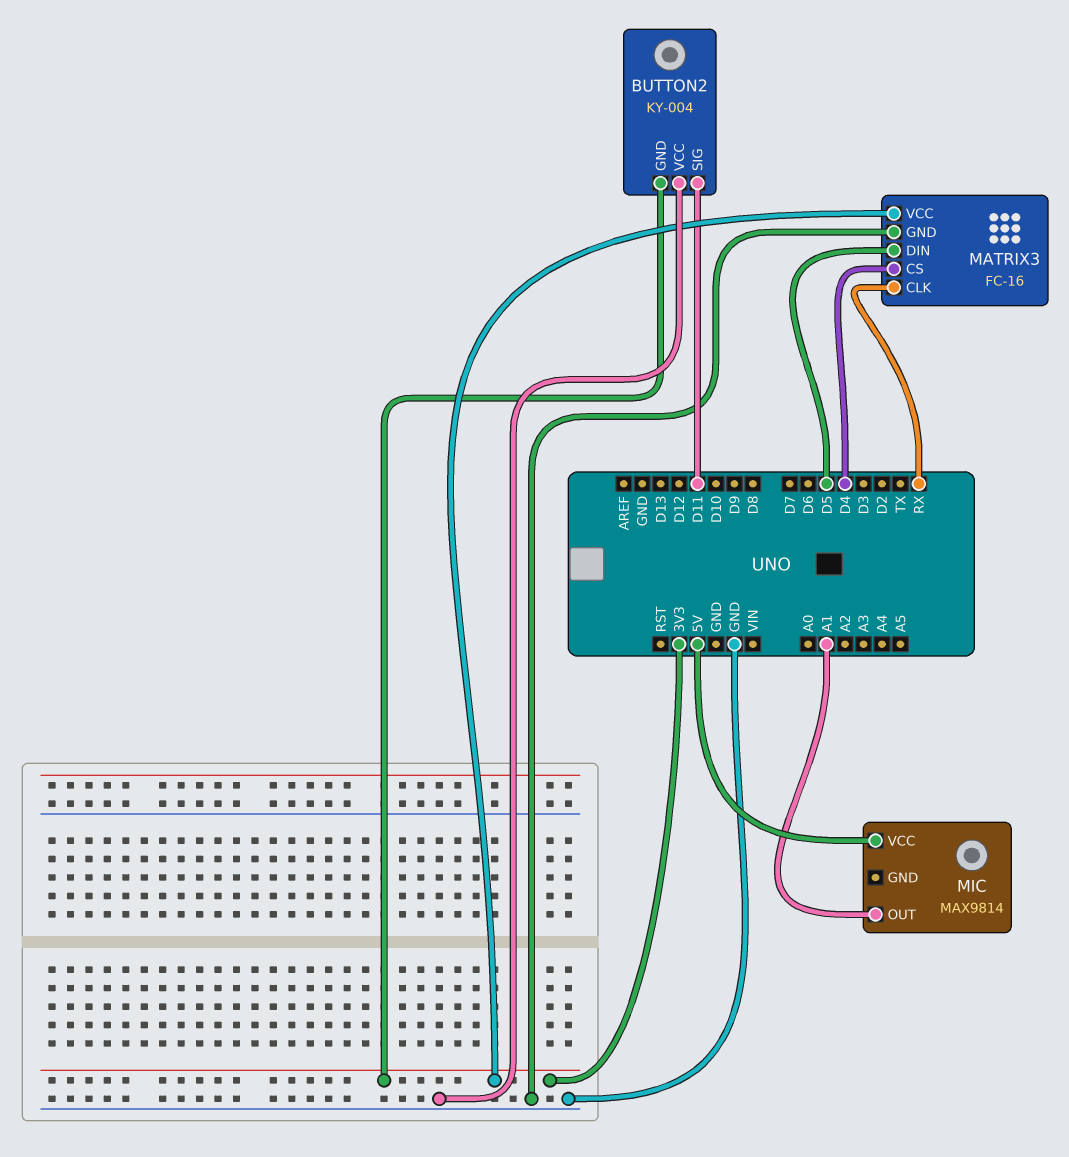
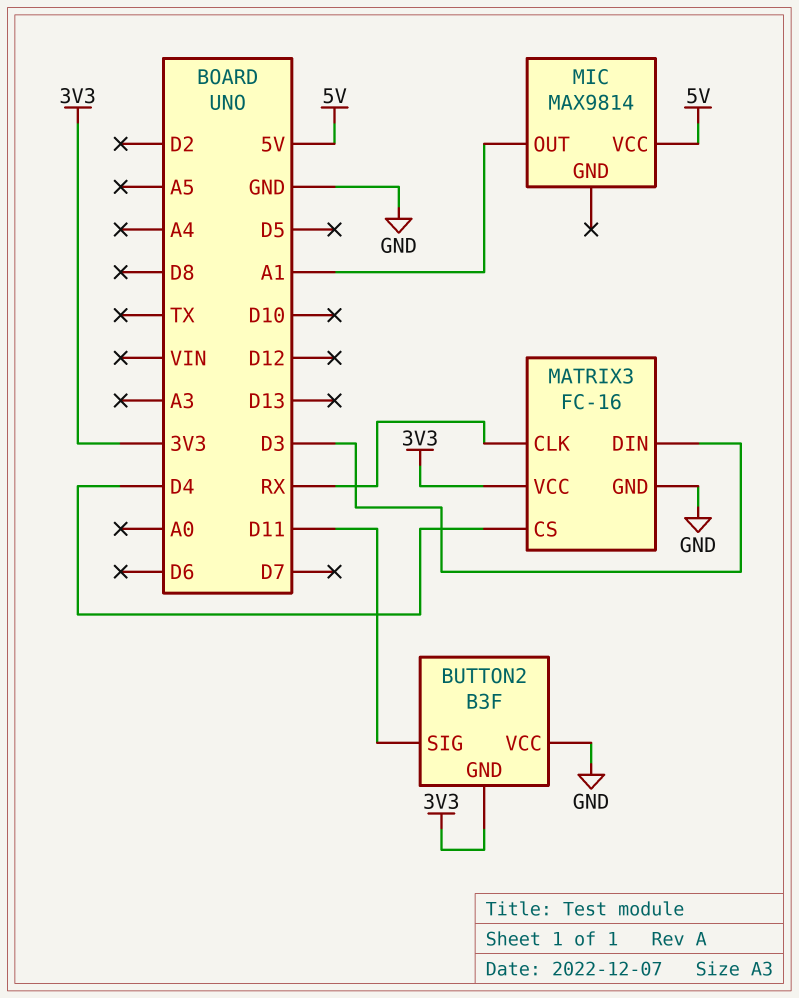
BUTTON2: KY-004 -> B3F
MATRIX3 pin DIN: D5 -> D3

